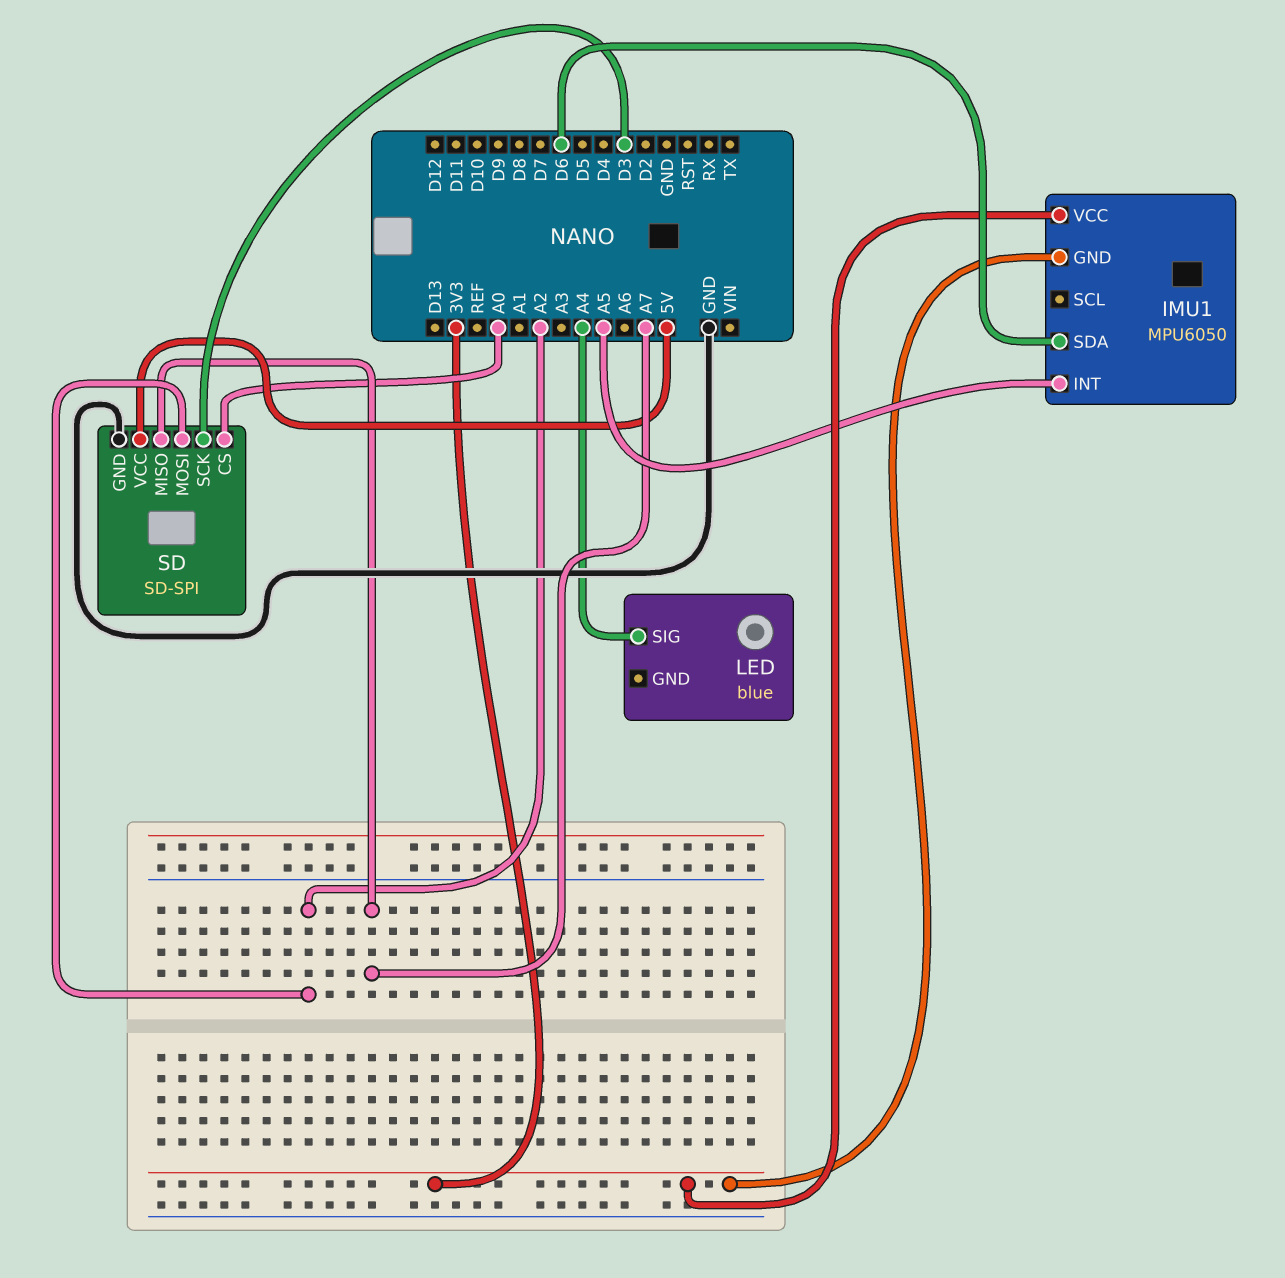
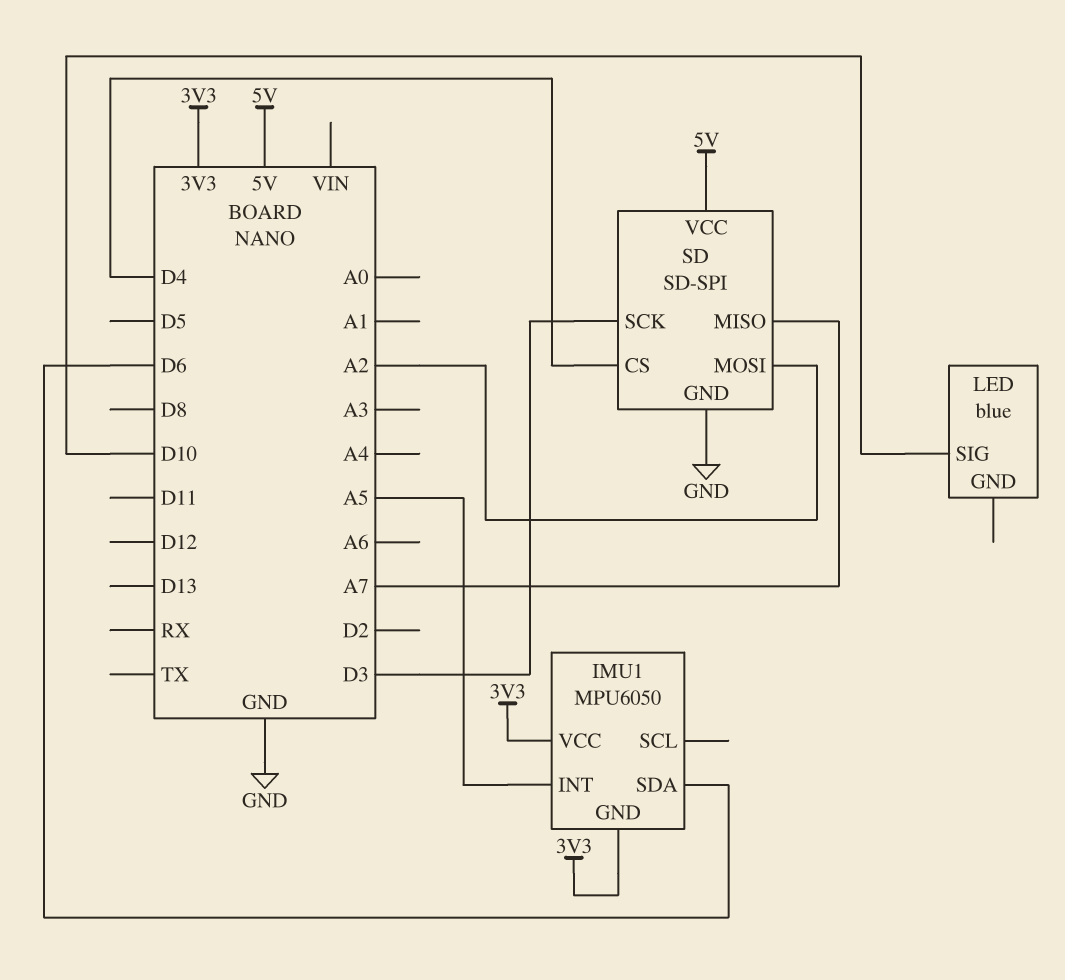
LED pin SIG: A4 -> D10
SD pin CS: A0 -> D4

